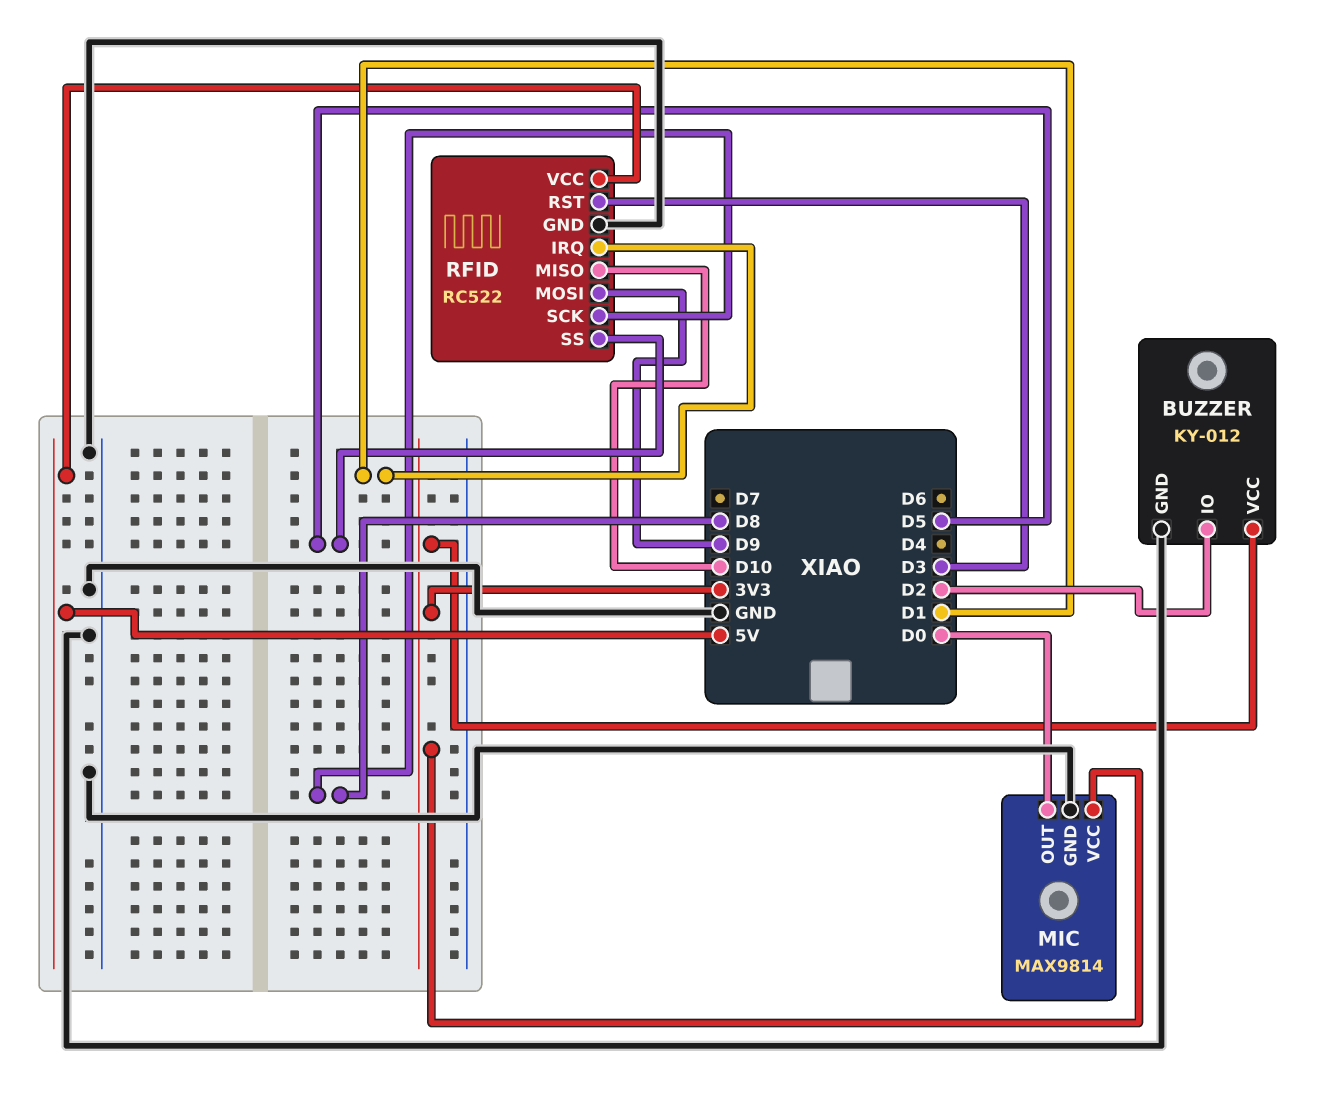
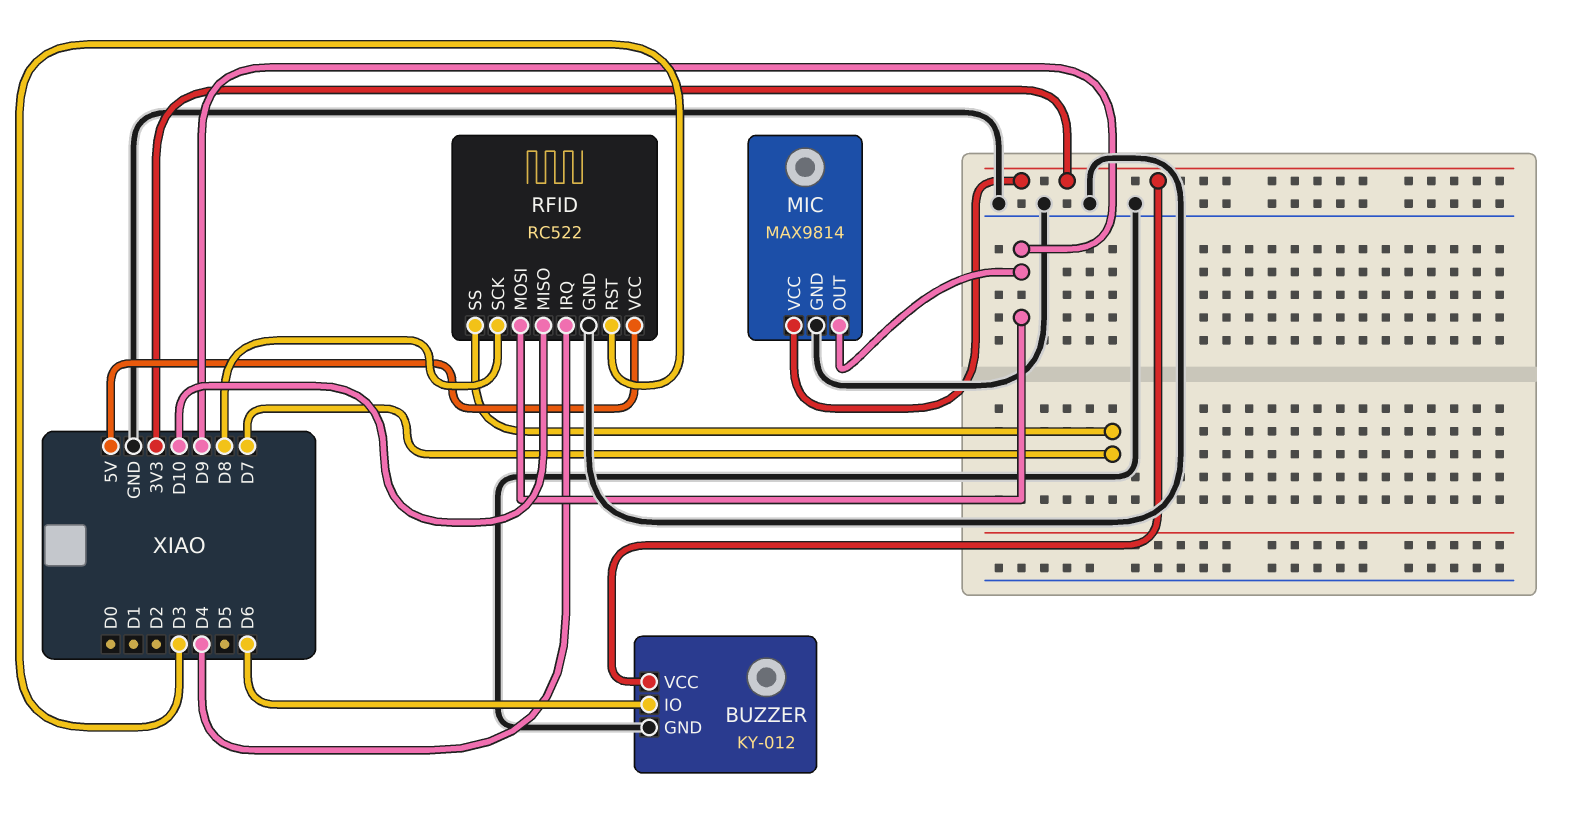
BUZZER pin IO: D2 -> D6
MIC pin OUT: D0 -> D9
RFID pin IRQ: D1 -> D4
RFID pin SS: D5 -> D7

